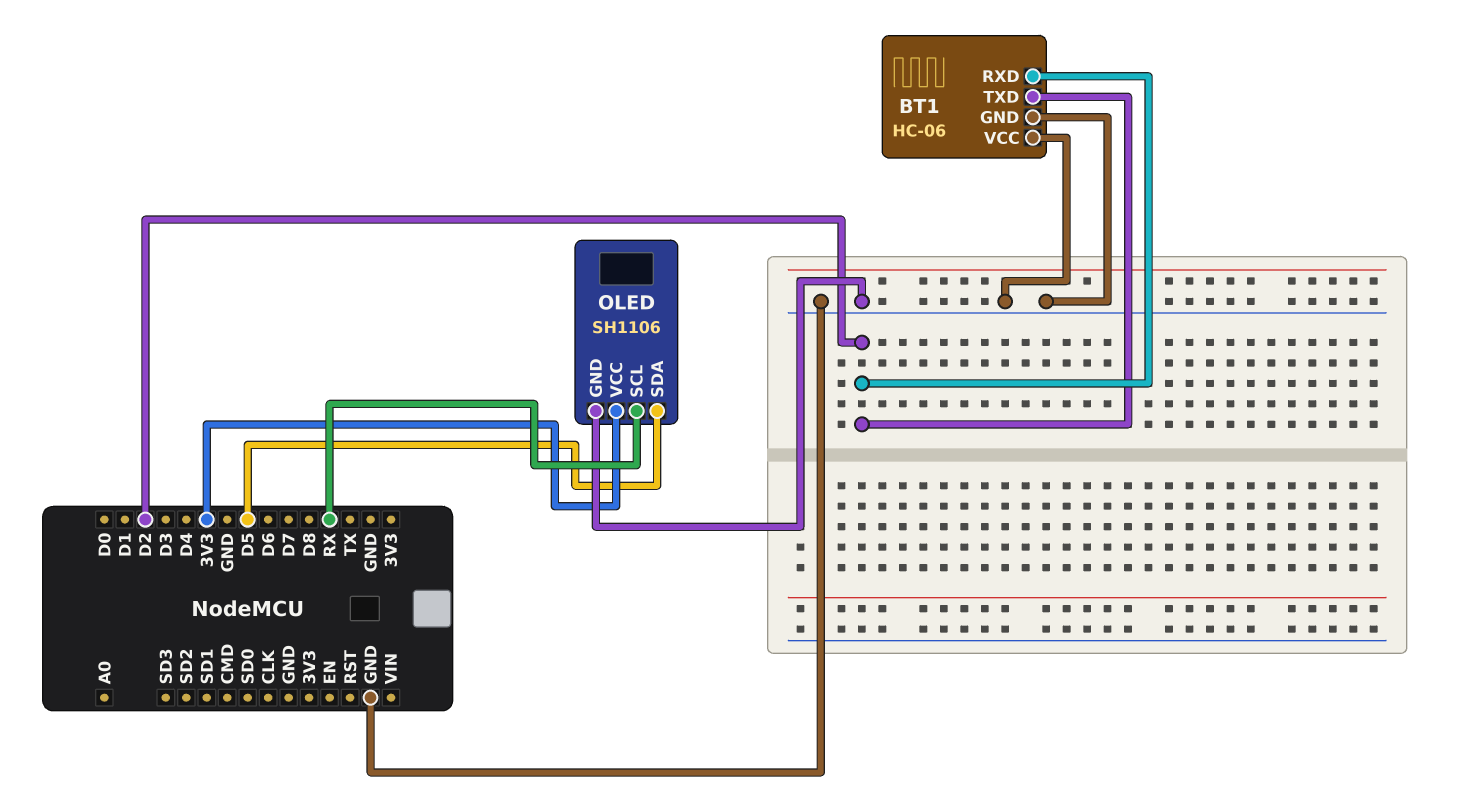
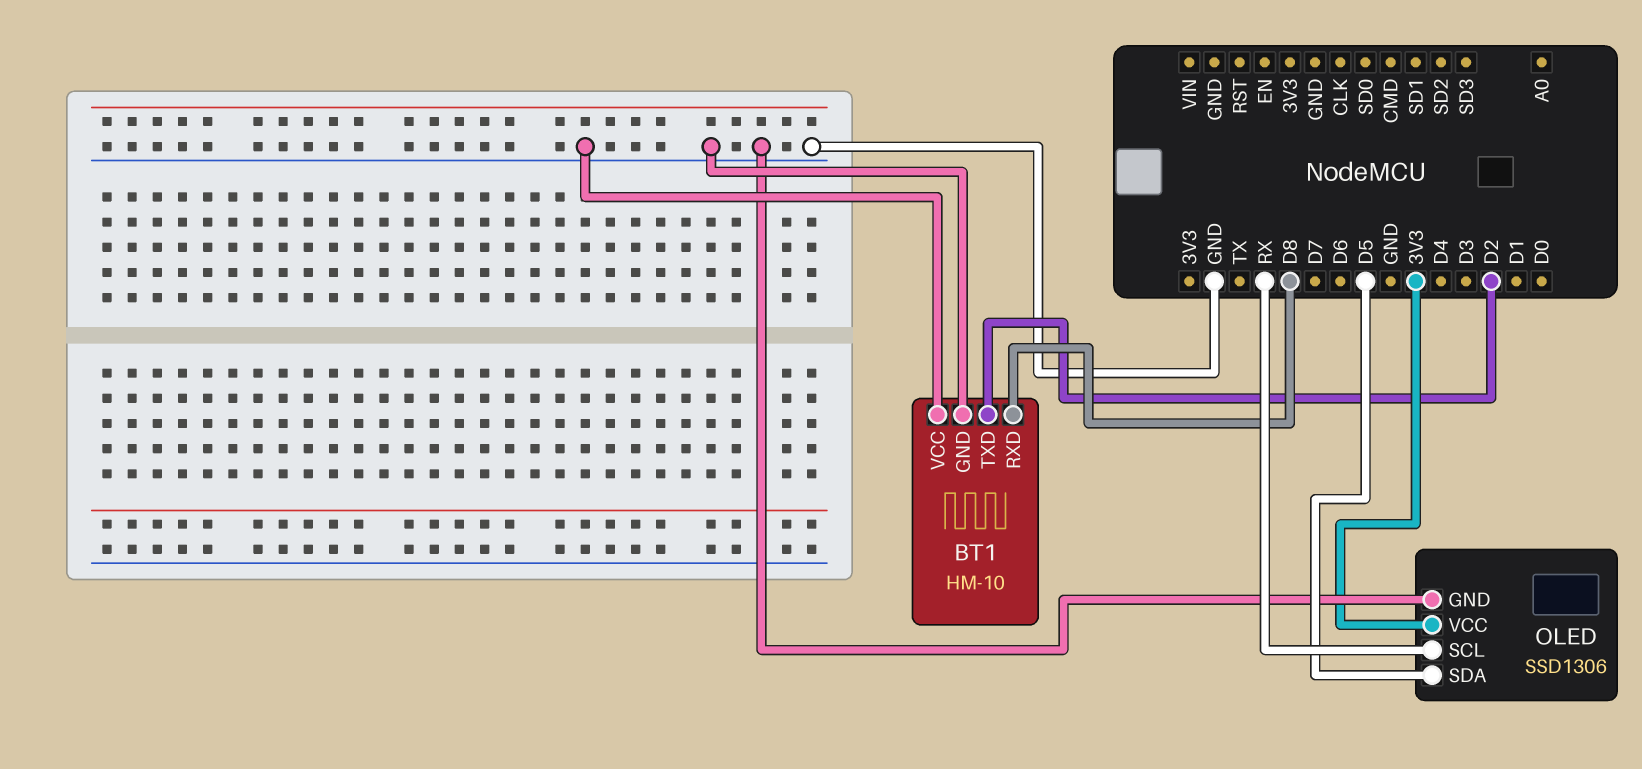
BT1: HC-06 -> HM-10
BT1 pin RXD: D2 -> D8
OLED: SH1106 -> SSD1306

